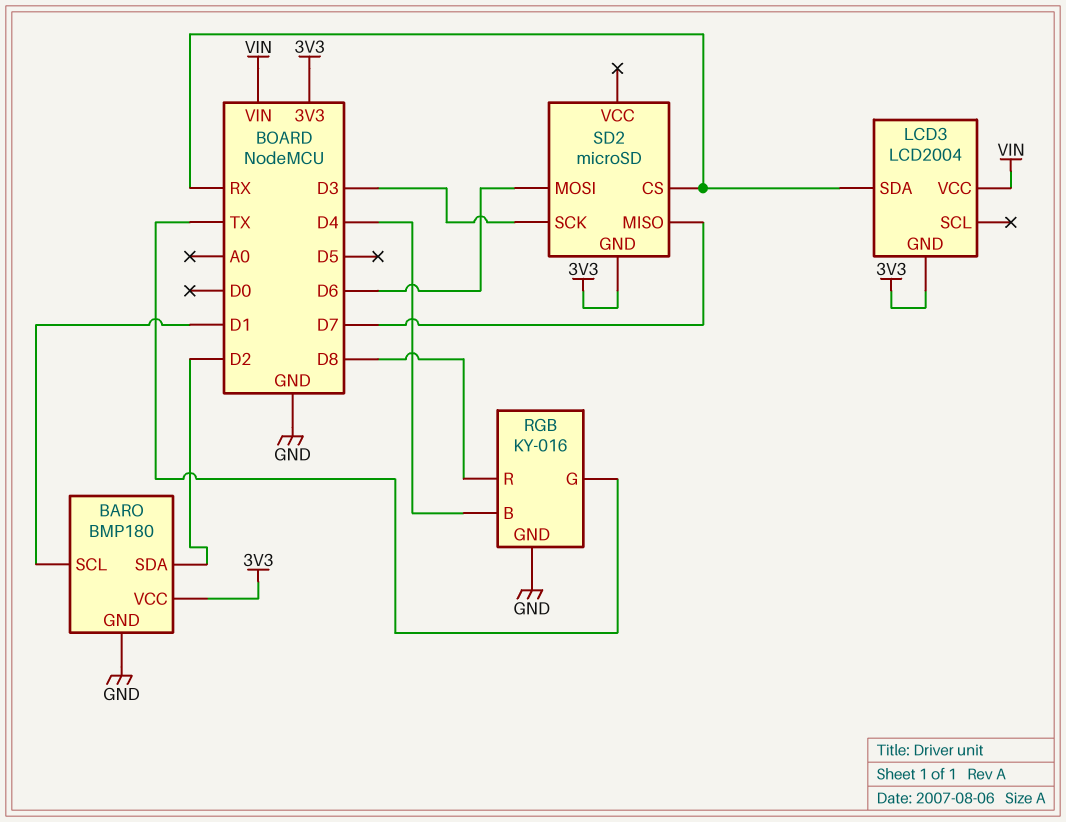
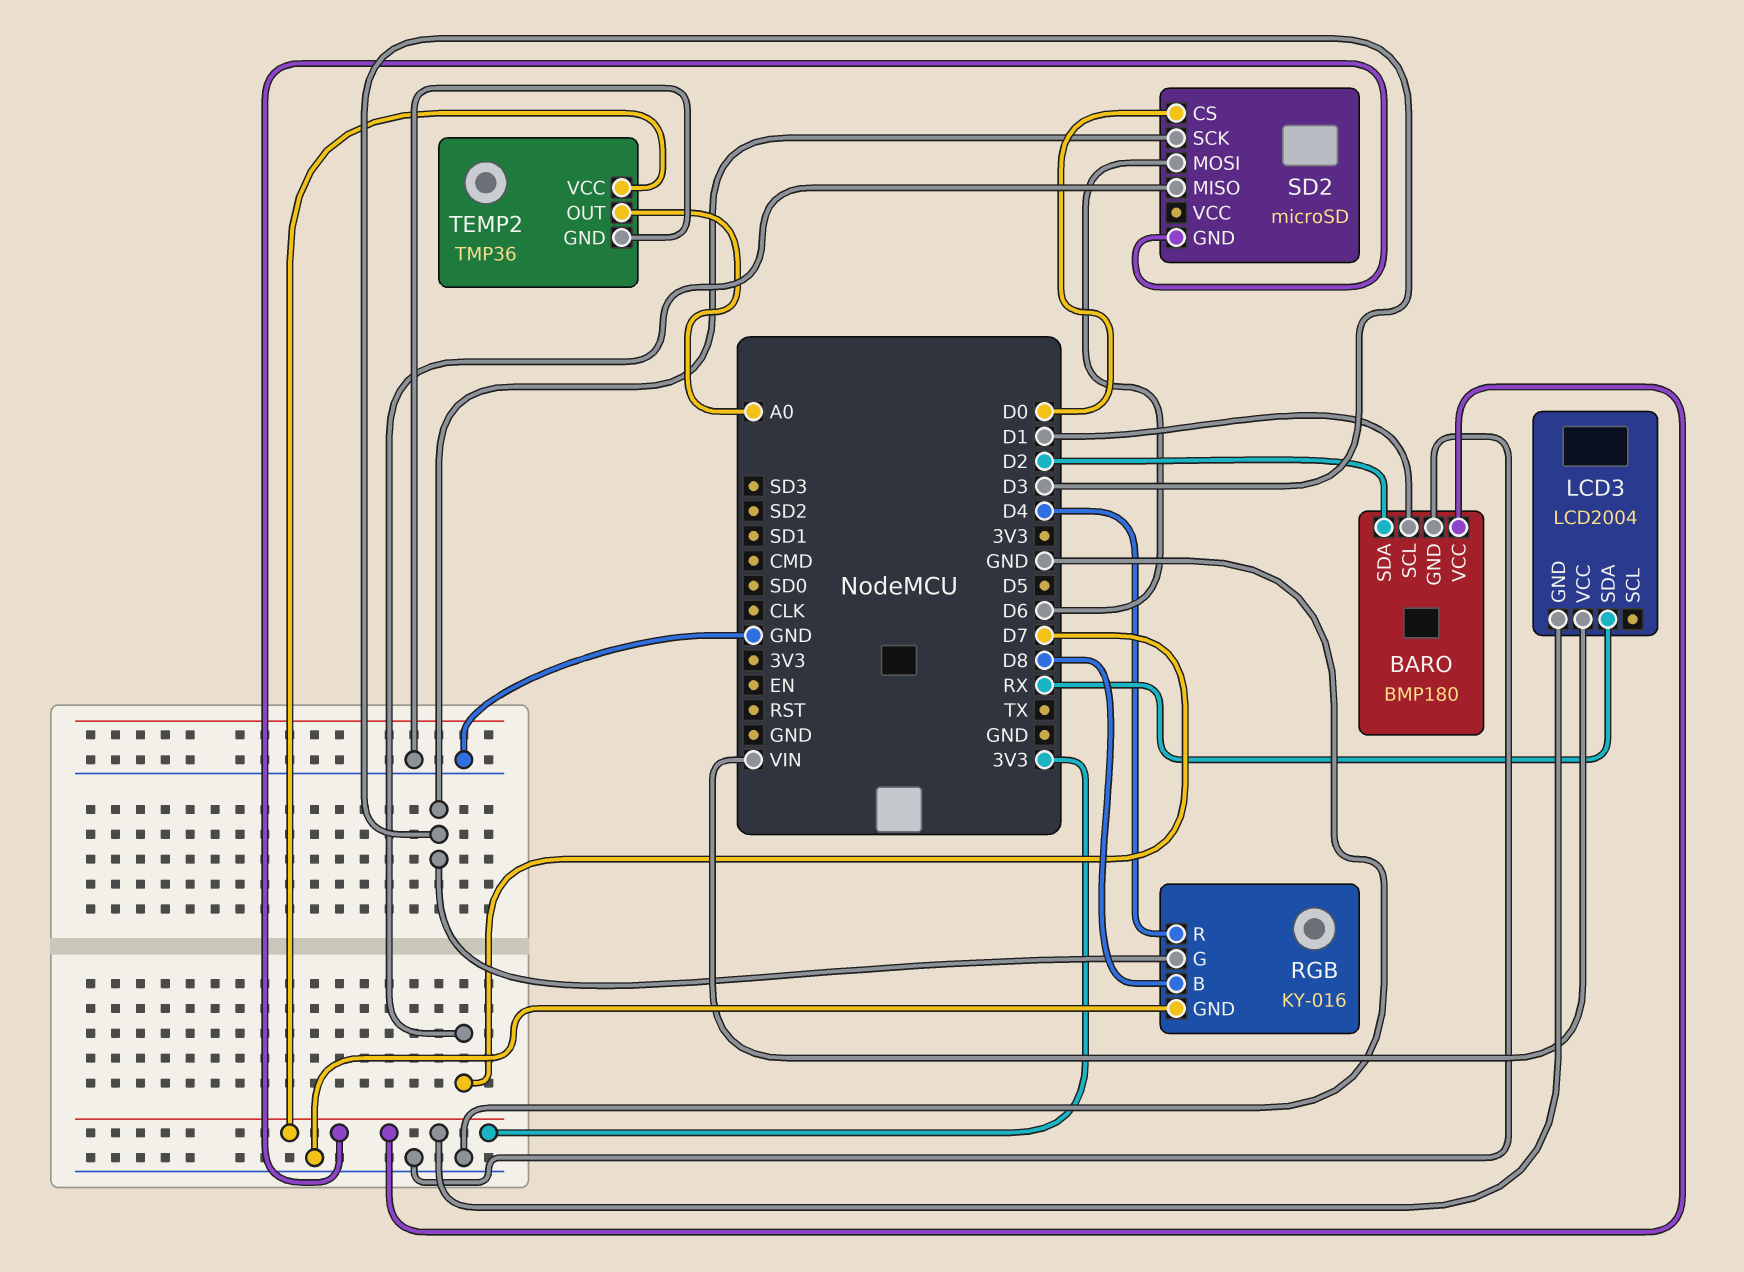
RGB pin B: D4 -> D8
RGB pin G: TX -> D3
RGB pin R: D8 -> D4
SD2 pin CS: RX -> D0
TEMP2: none -> TMP36
TEMP2 pin GND: none -> GND
TEMP2 pin OUT: none -> A0
TEMP2 pin VCC: none -> 3V3

